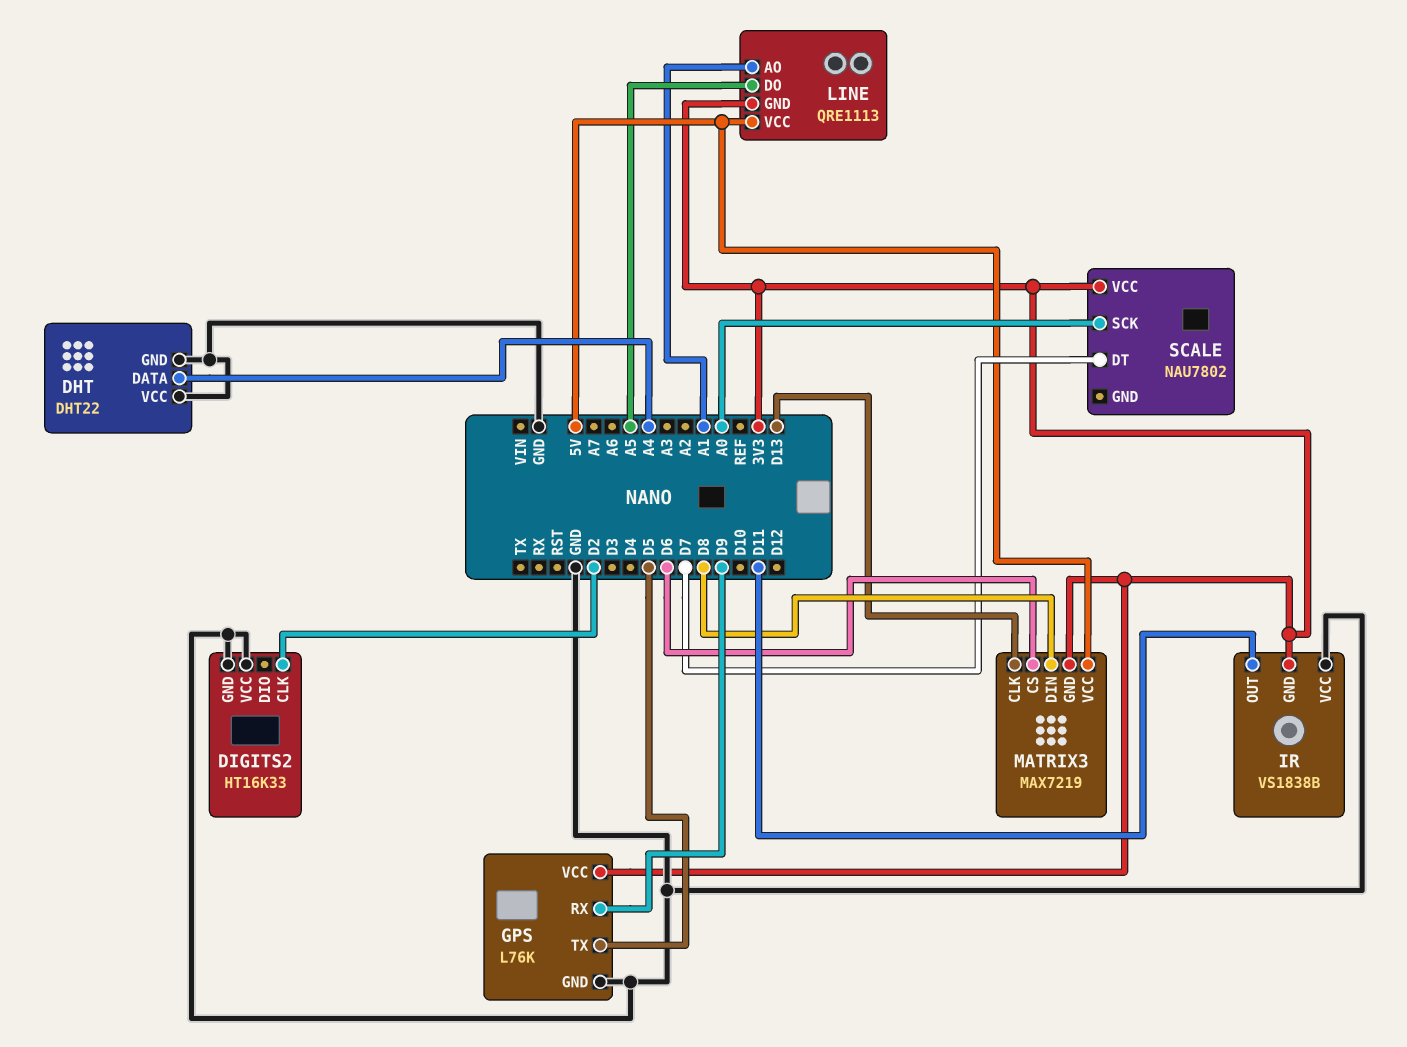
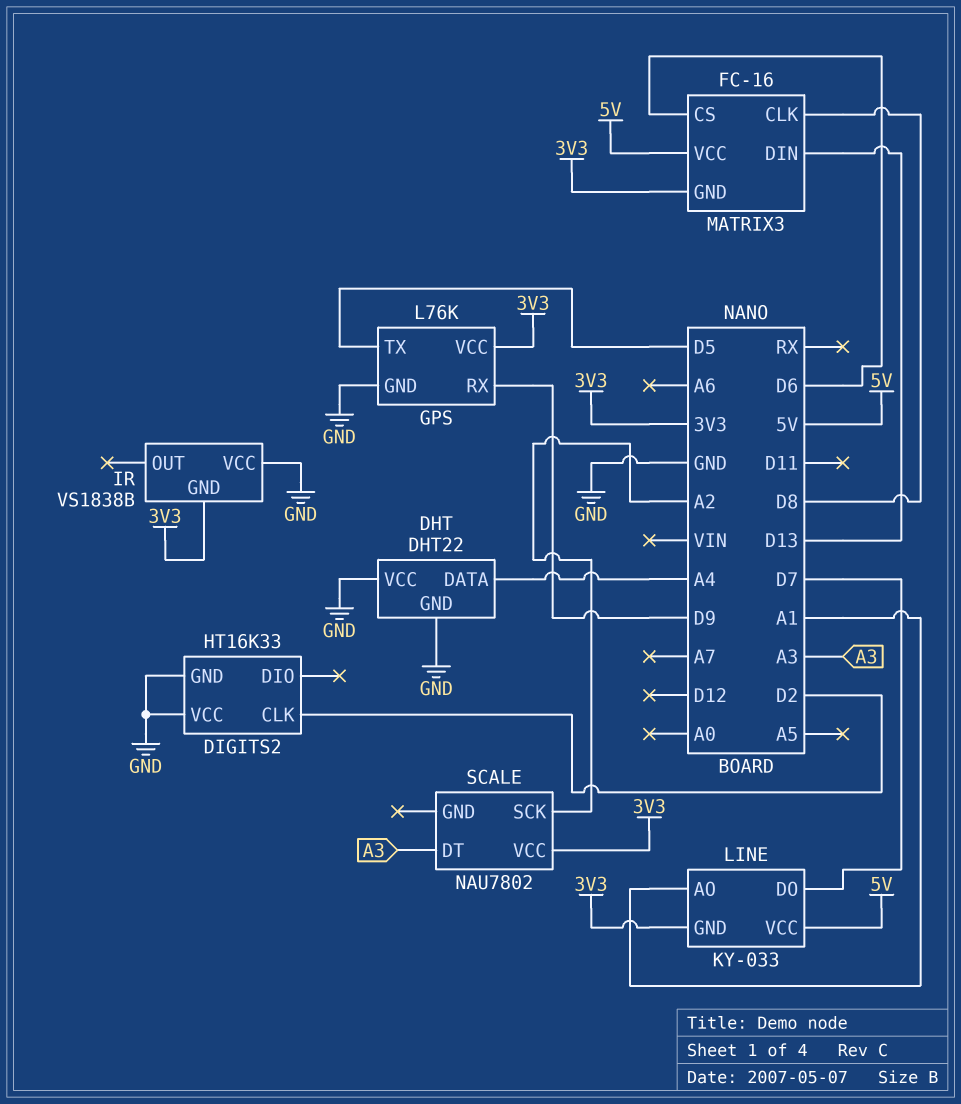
IR pin OUT: D11 -> none
LINE: QRE1113 -> KY-033
LINE pin DO: A5 -> D7
MATRIX3: MAX7219 -> FC-16
MATRIX3 pin CLK: D13 -> D8
MATRIX3 pin DIN: D8 -> D13
SCALE pin DT: D7 -> A3
SCALE pin SCK: A0 -> A2

